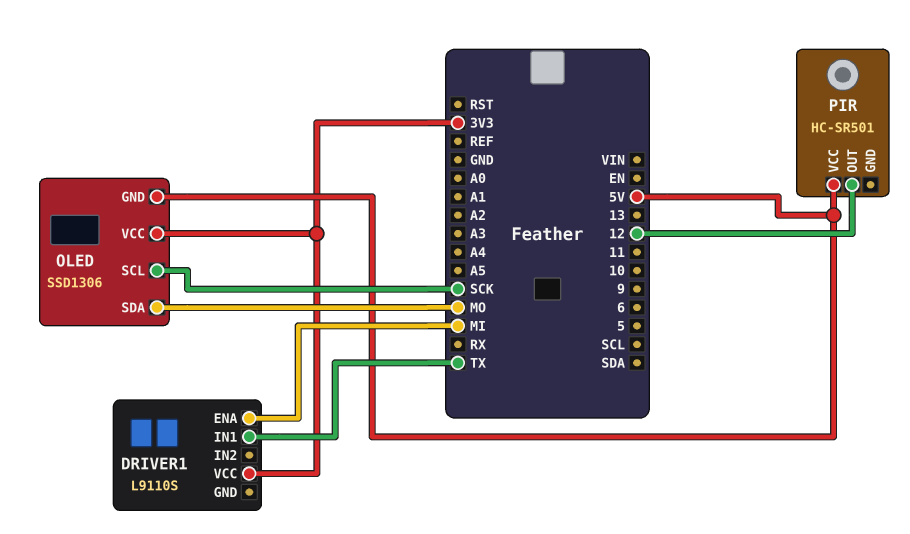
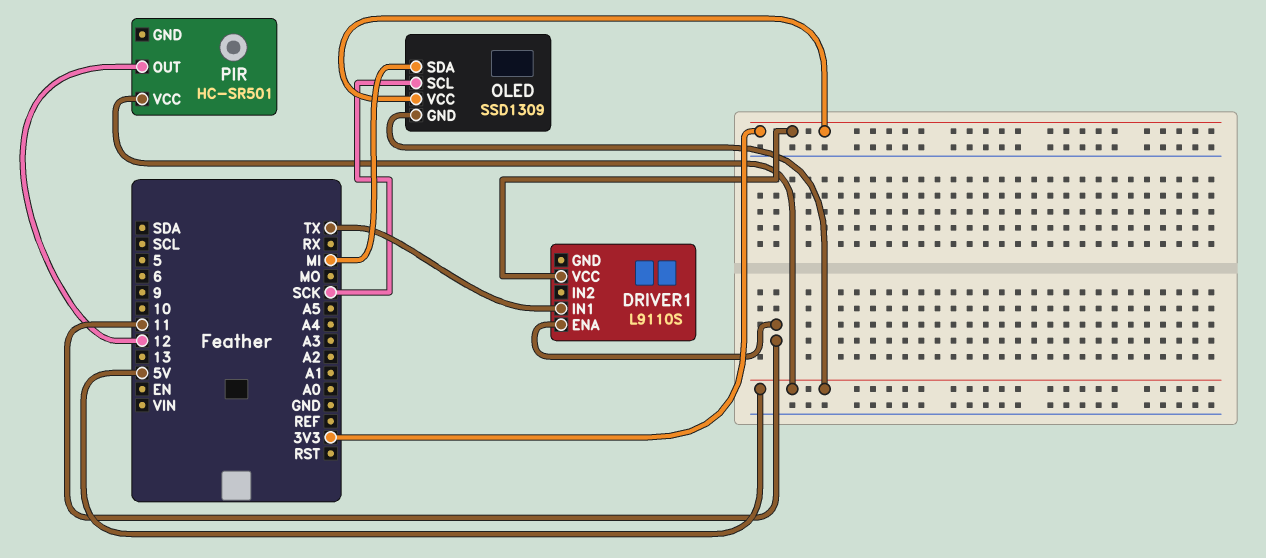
DRIVER1 pin ENA: MI -> 11
OLED: SSD1306 -> SSD1309
OLED pin SDA: MO -> MI

